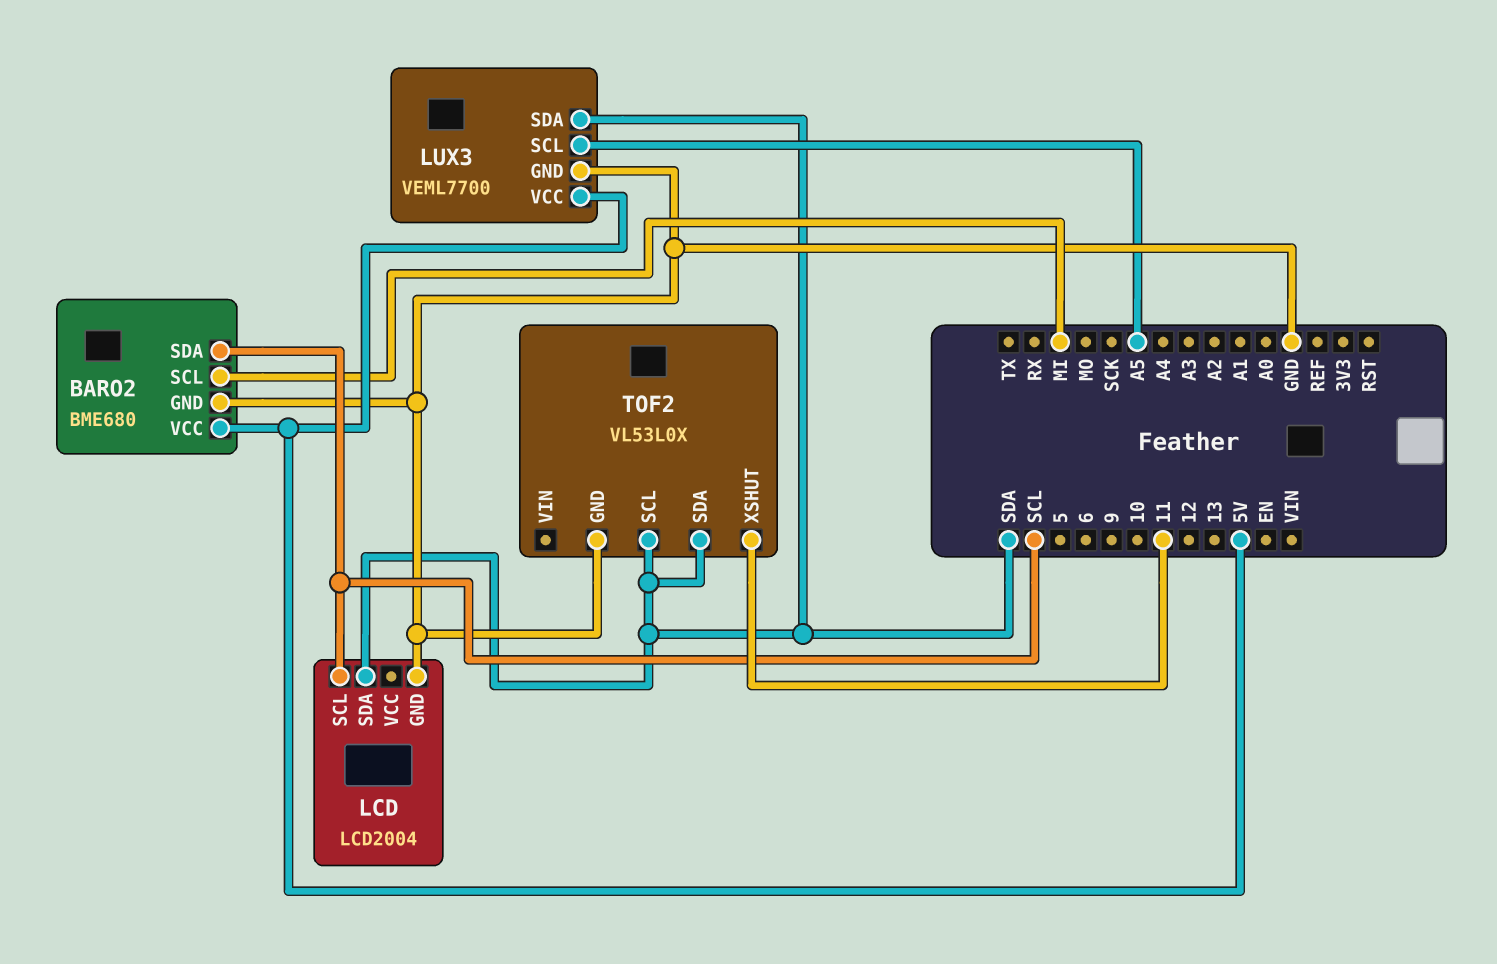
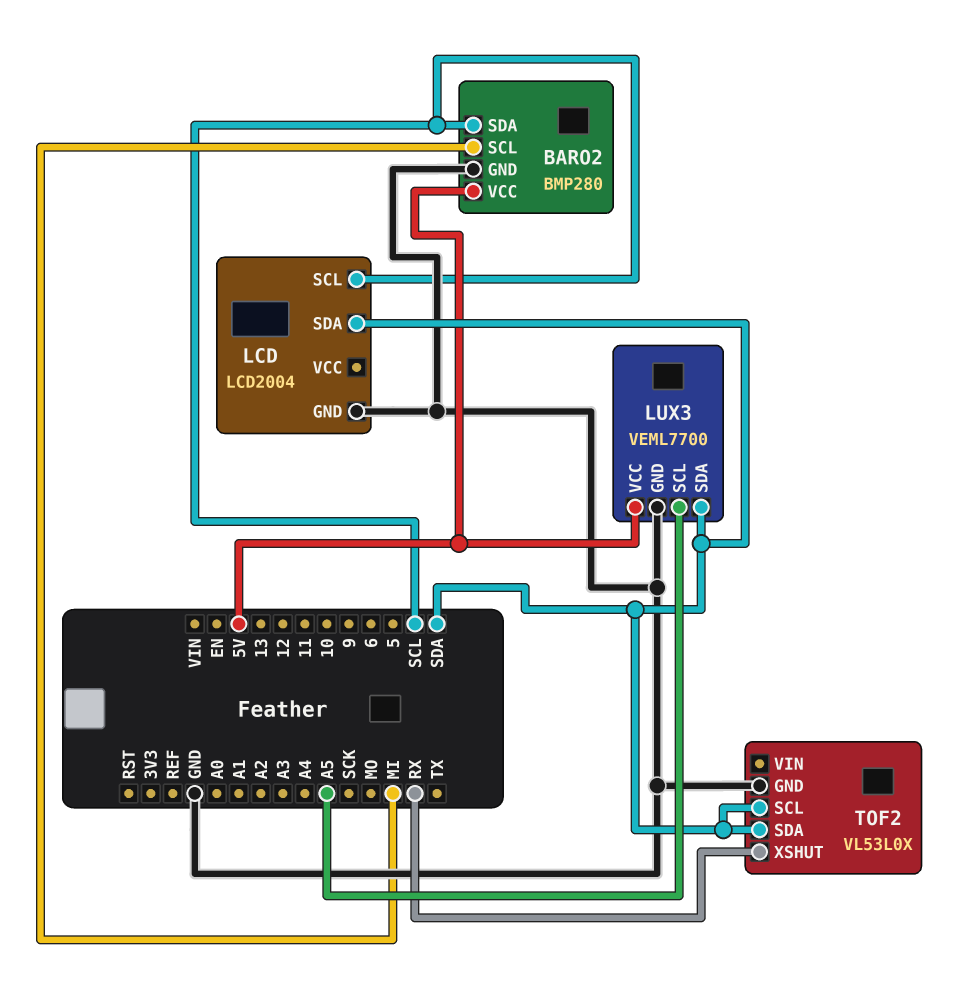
BARO2: BME680 -> BMP280
TOF2 pin XSHUT: 11 -> RX

